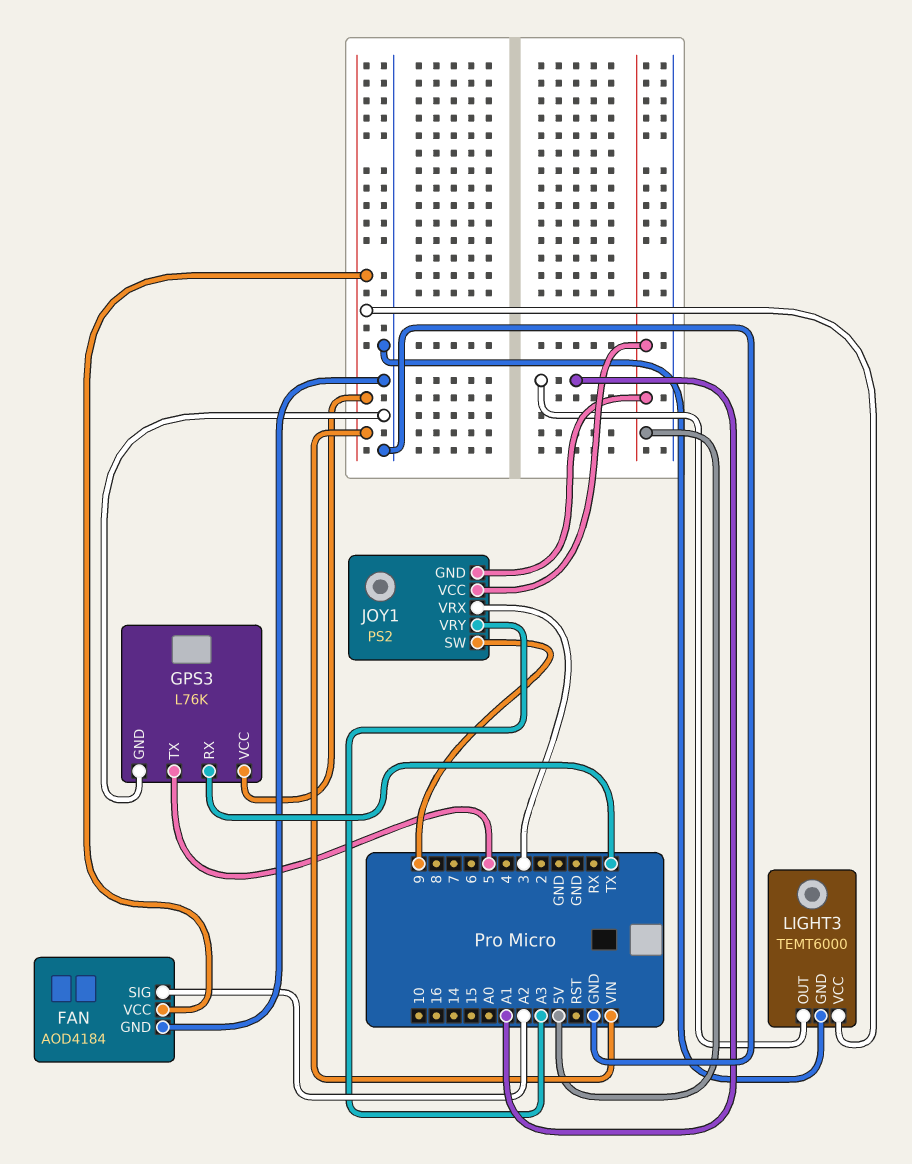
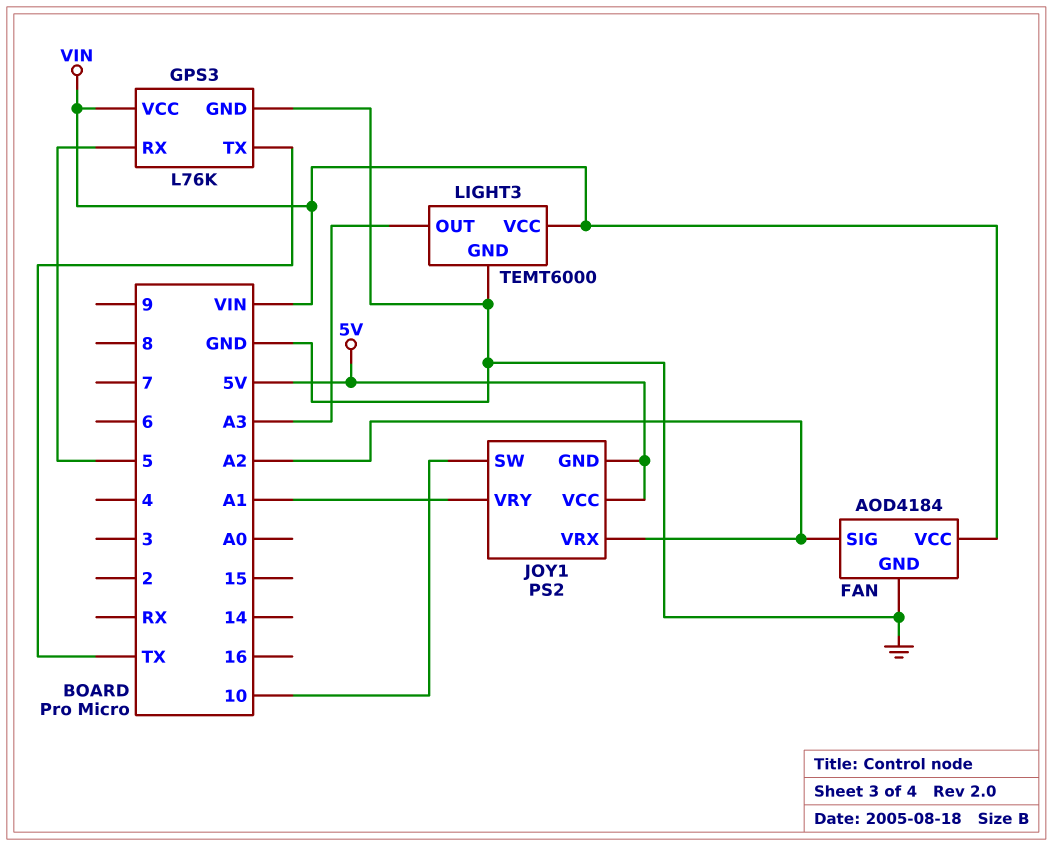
GPS3 pin RX: TX -> 5
GPS3 pin TX: 5 -> TX
JOY1 pin SW: 9 -> 10
JOY1 pin VRX: 3 -> A2
JOY1 pin VRY: A3 -> A1
LIGHT3 pin OUT: A1 -> A3

